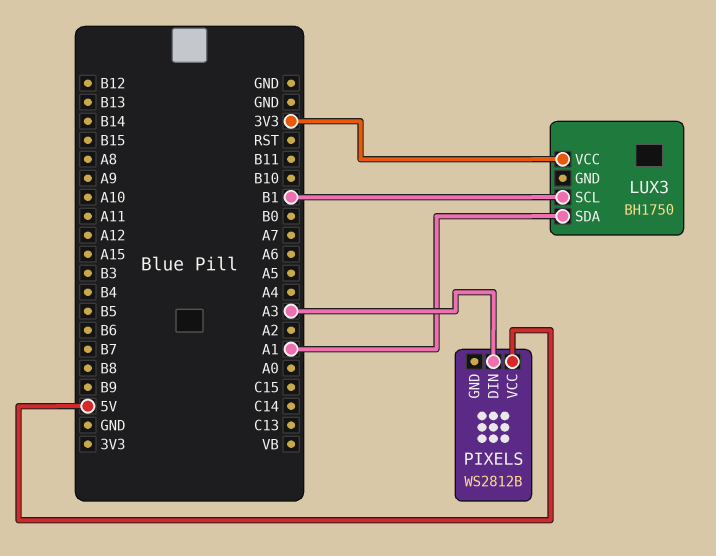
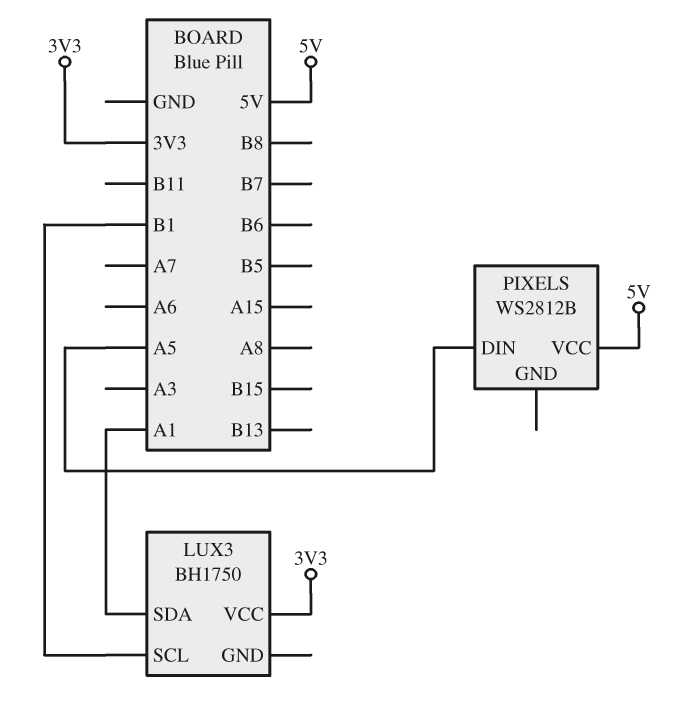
PIXELS pin DIN: A3 -> A5

